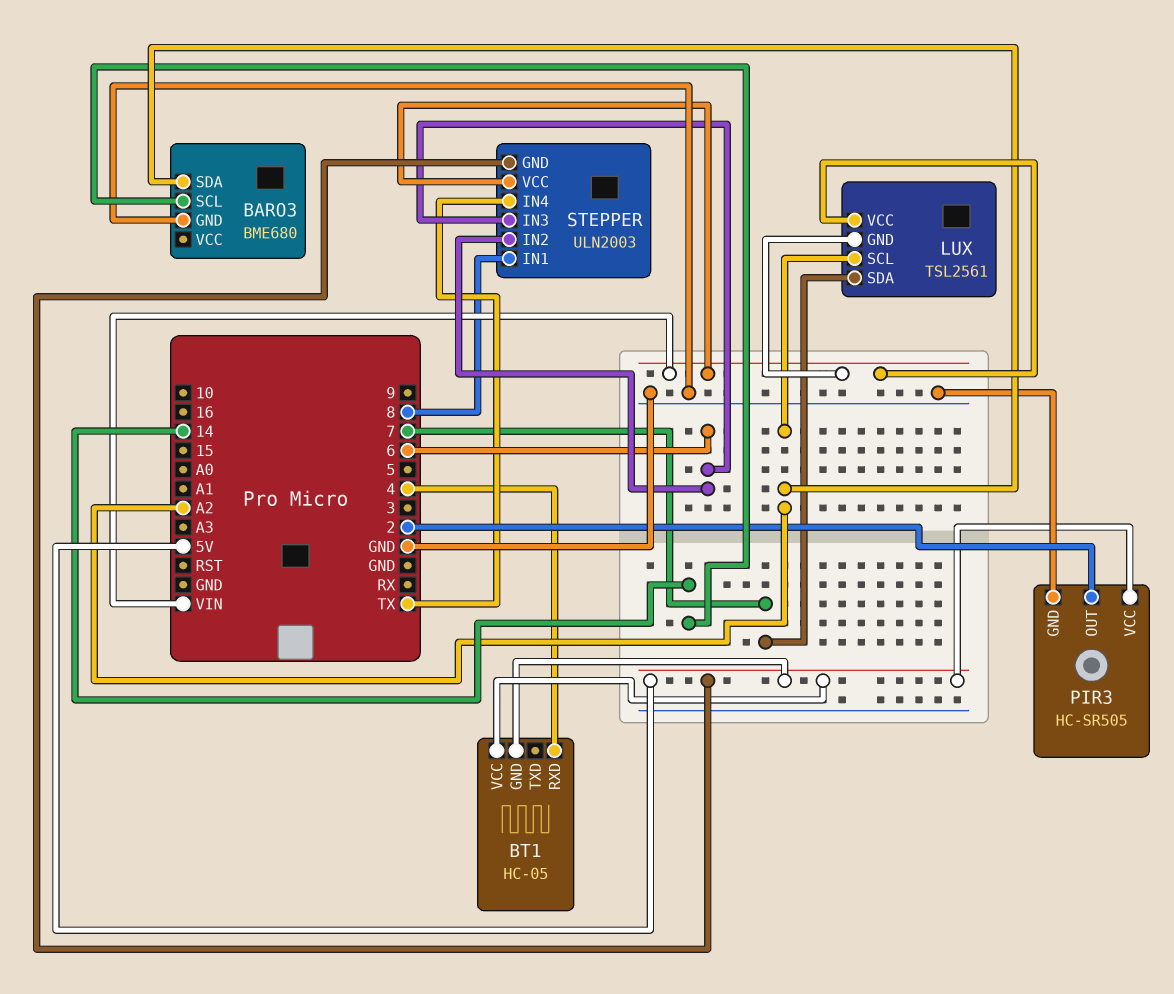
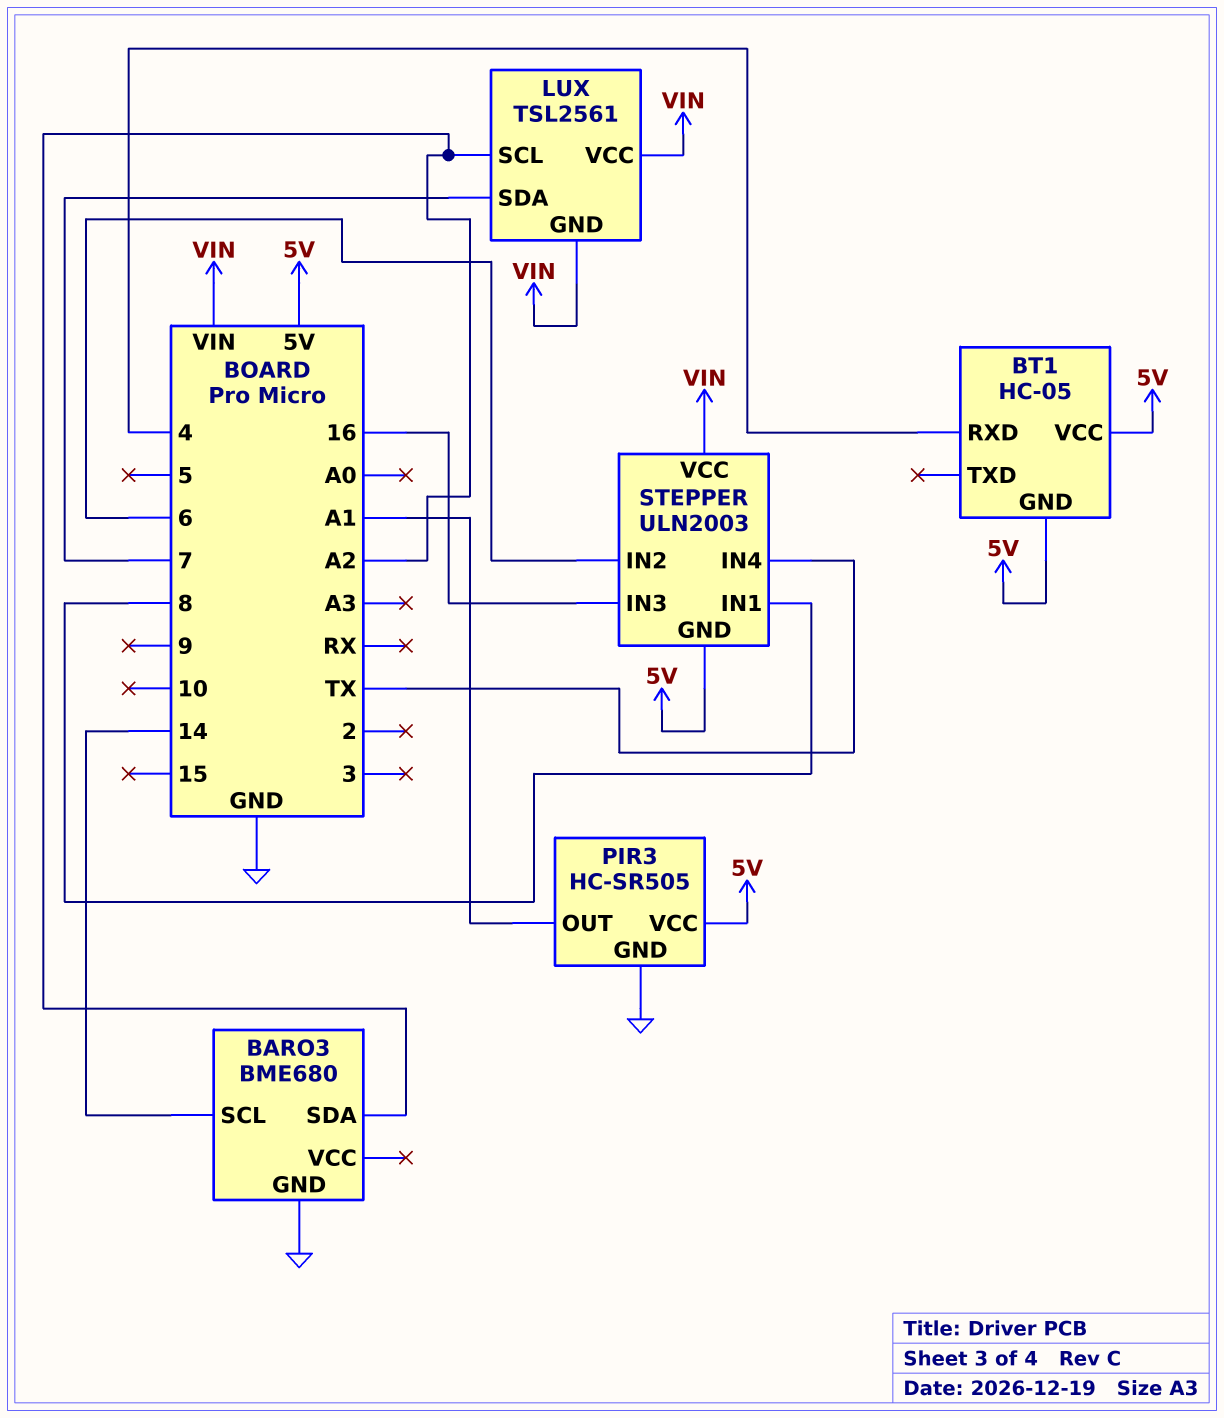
PIR3 pin OUT: 2 -> A1
STEPPER pin IN3: 6 -> 16

